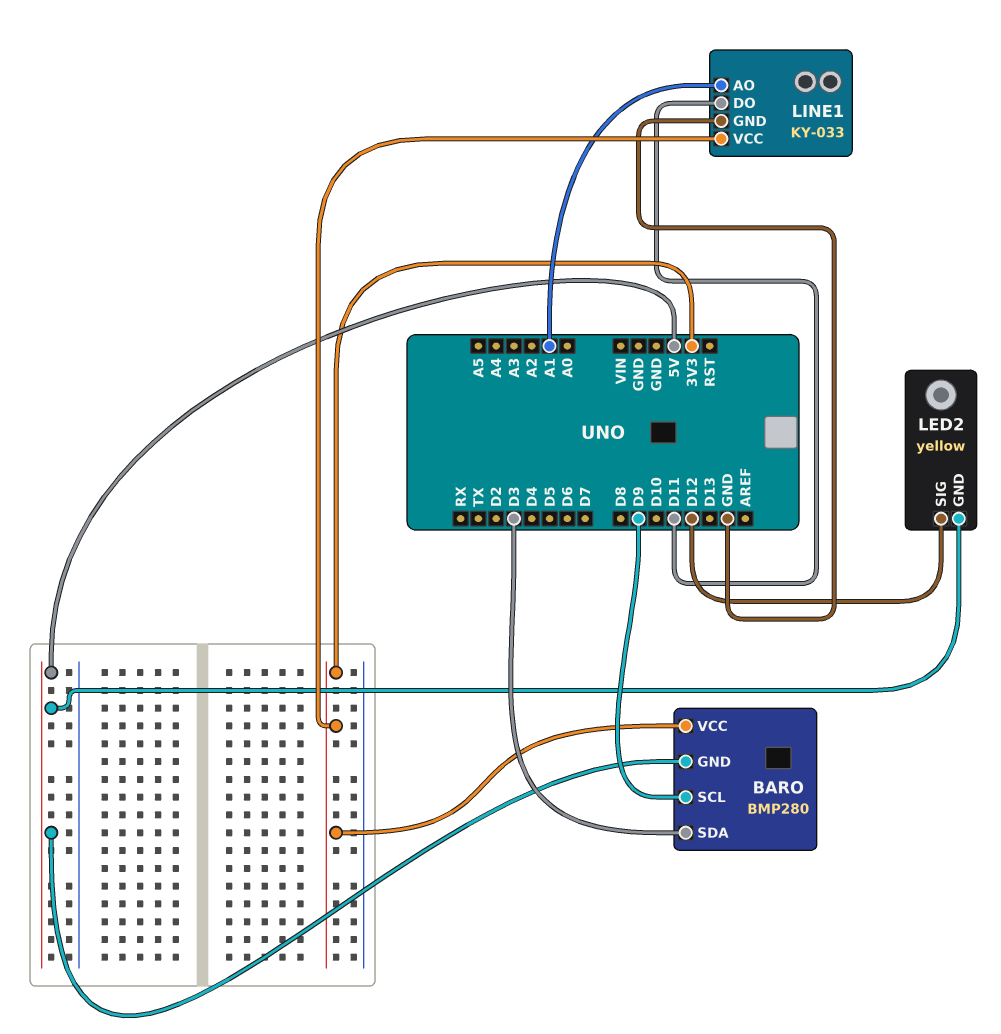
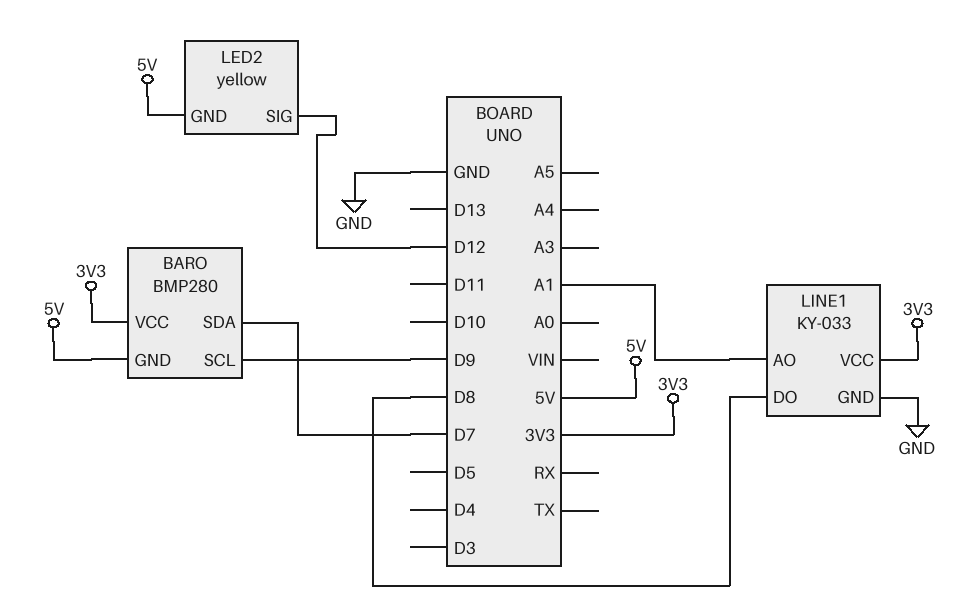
BARO pin SDA: D3 -> D7
LINE1 pin DO: D11 -> D8

